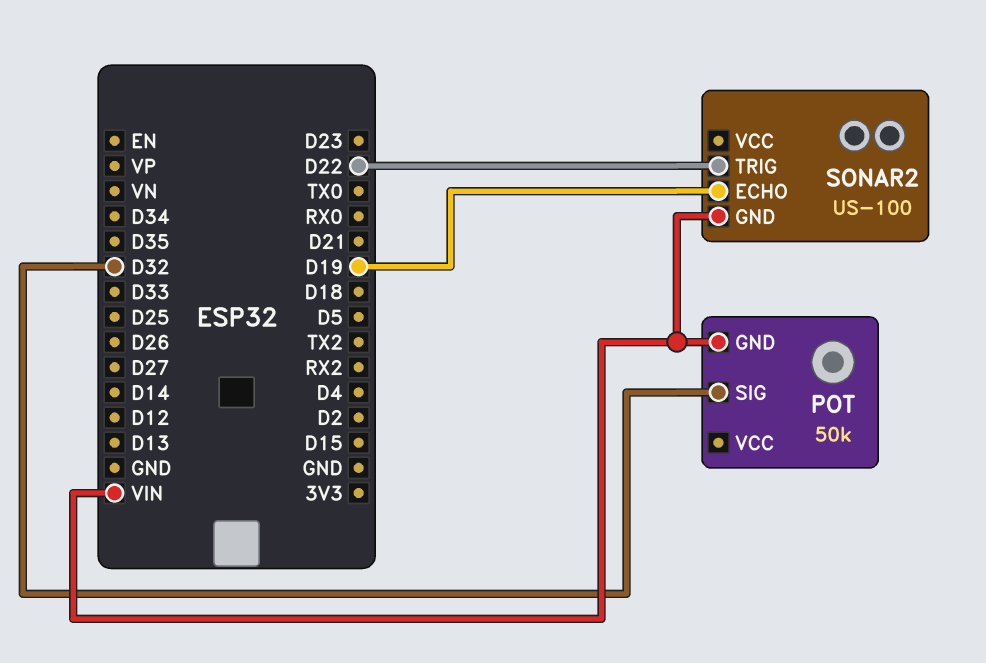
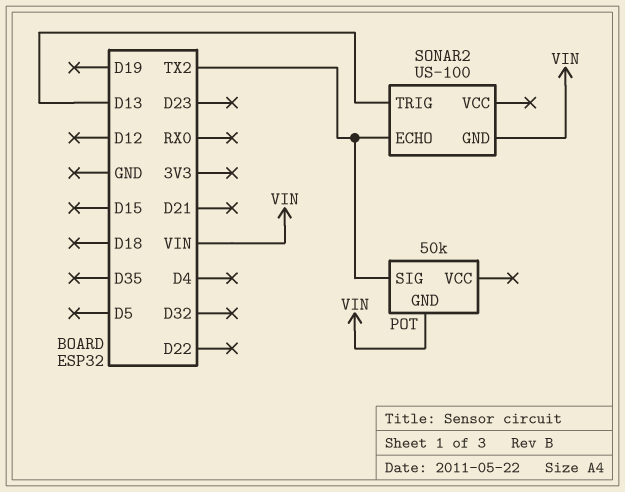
POT pin SIG: D32 -> TX2
SONAR2 pin ECHO: D19 -> TX2
SONAR2 pin TRIG: D22 -> D13

